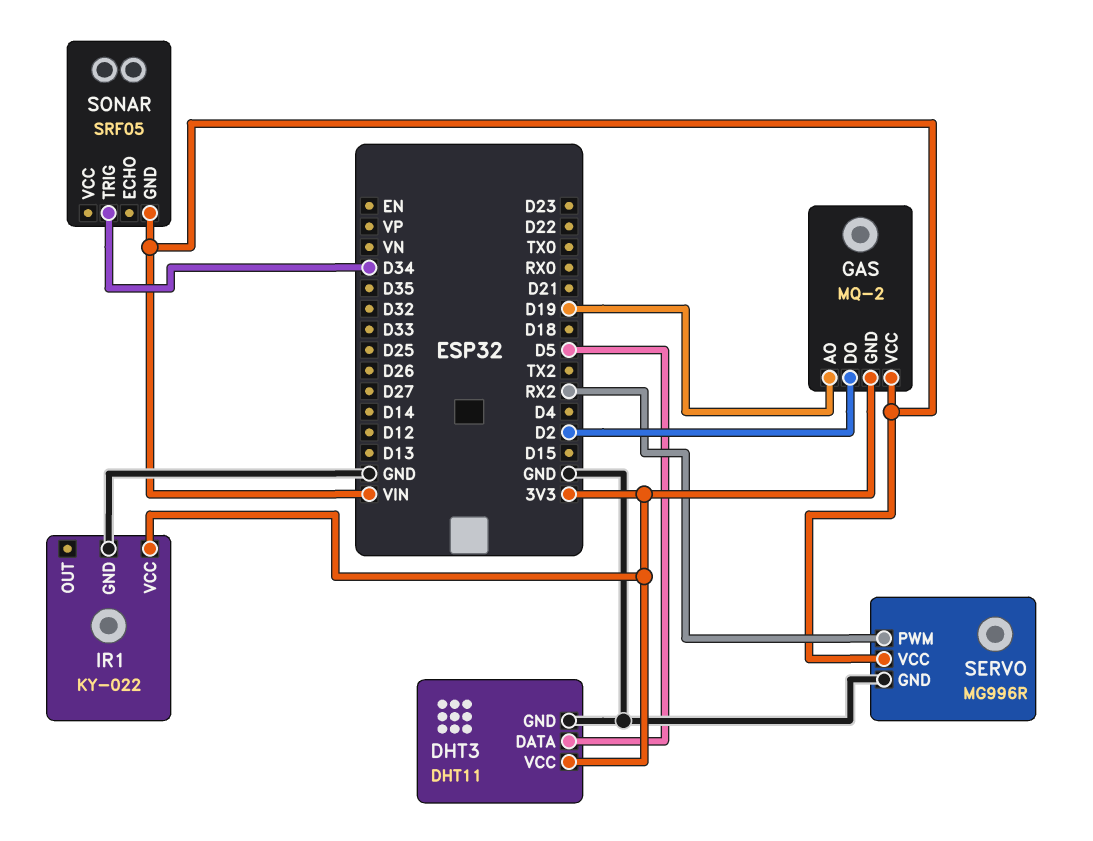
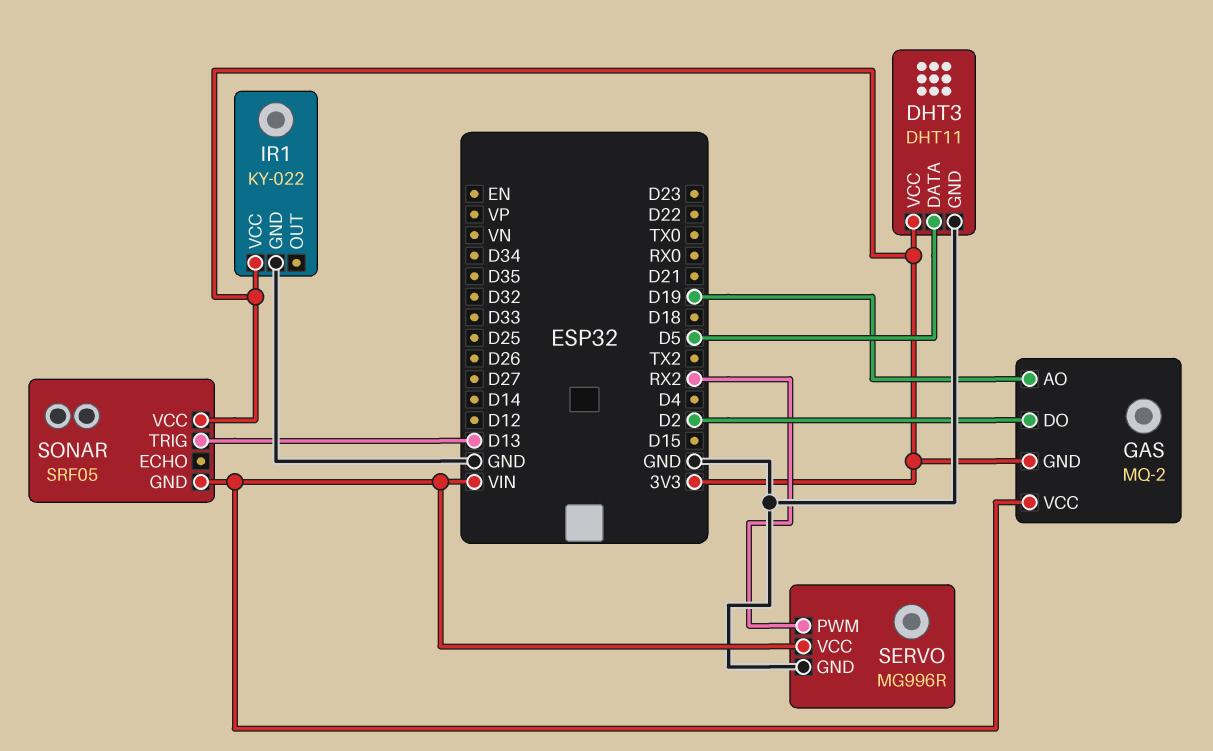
SONAR pin TRIG: D34 -> D13
SONAR pin VCC: none -> 3V3

